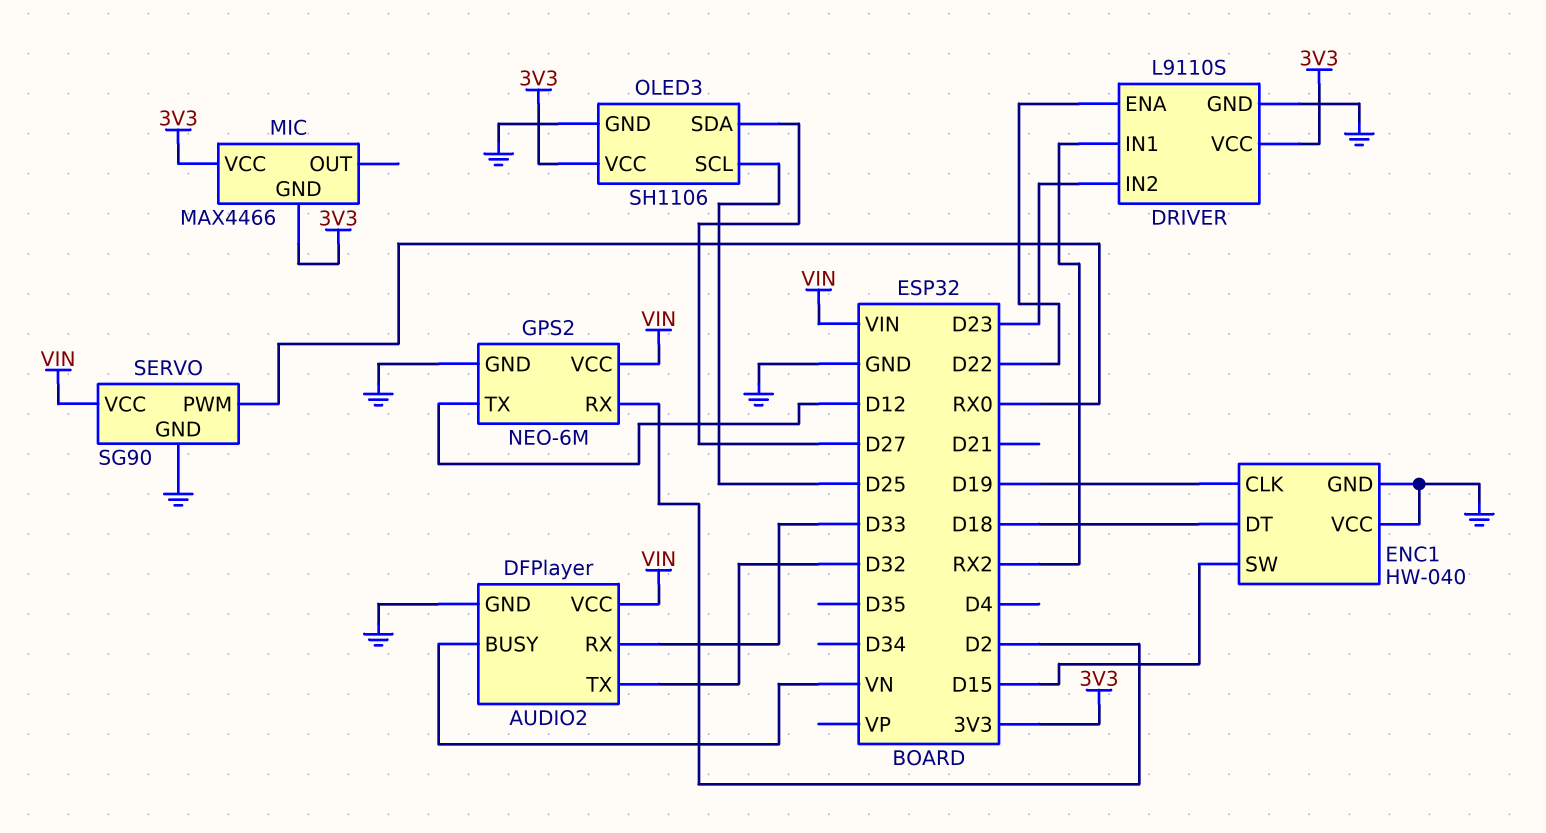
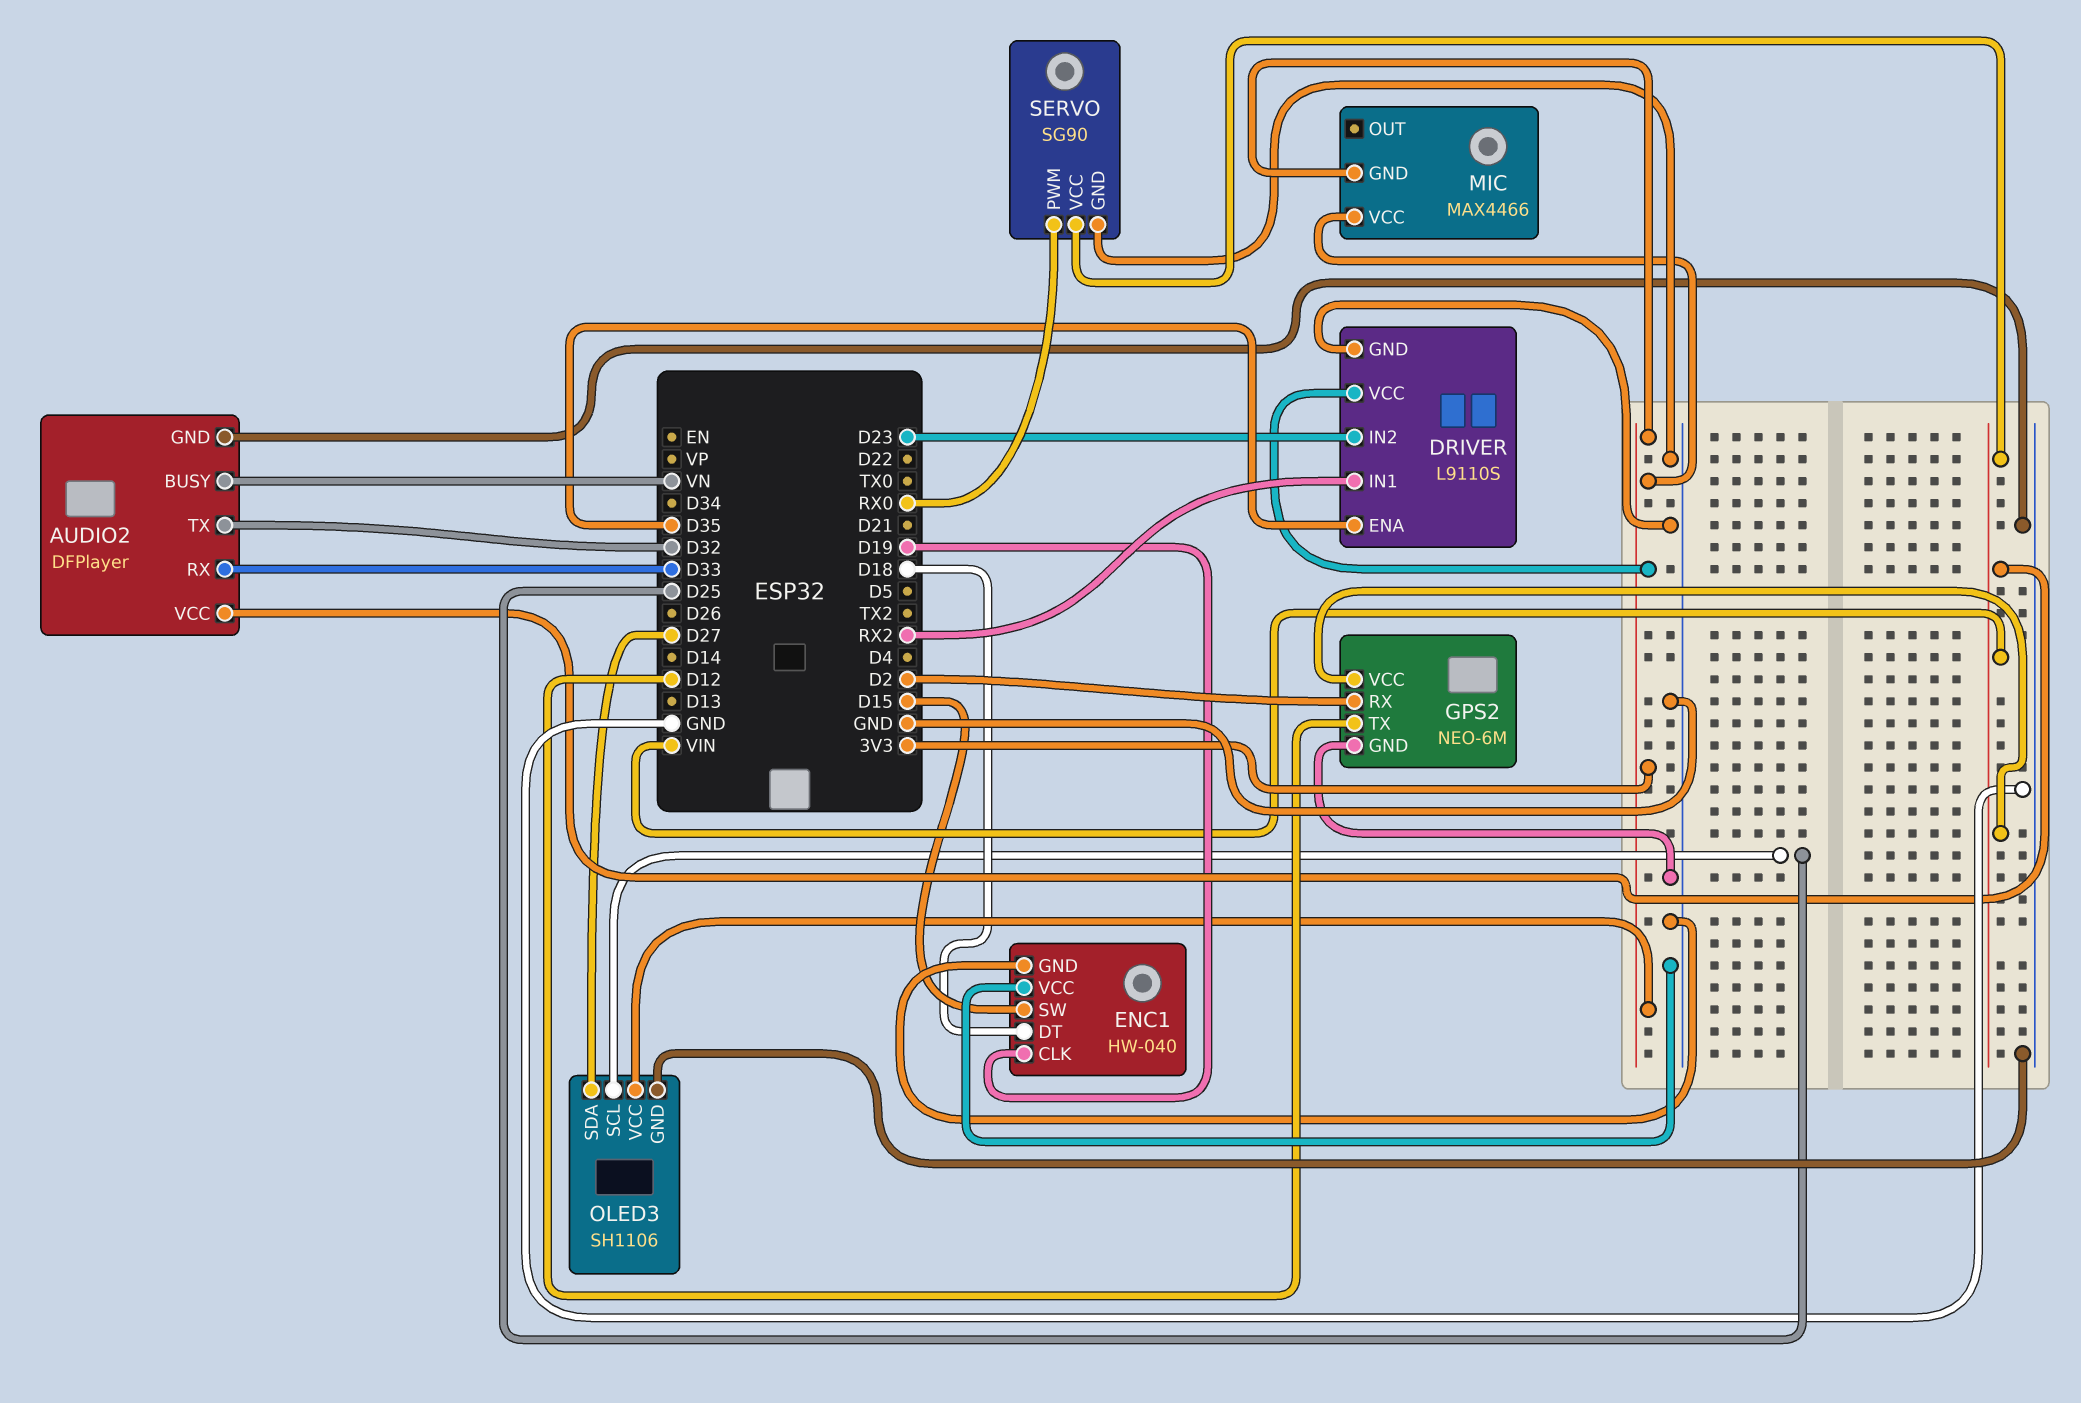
DRIVER pin ENA: D22 -> D35

